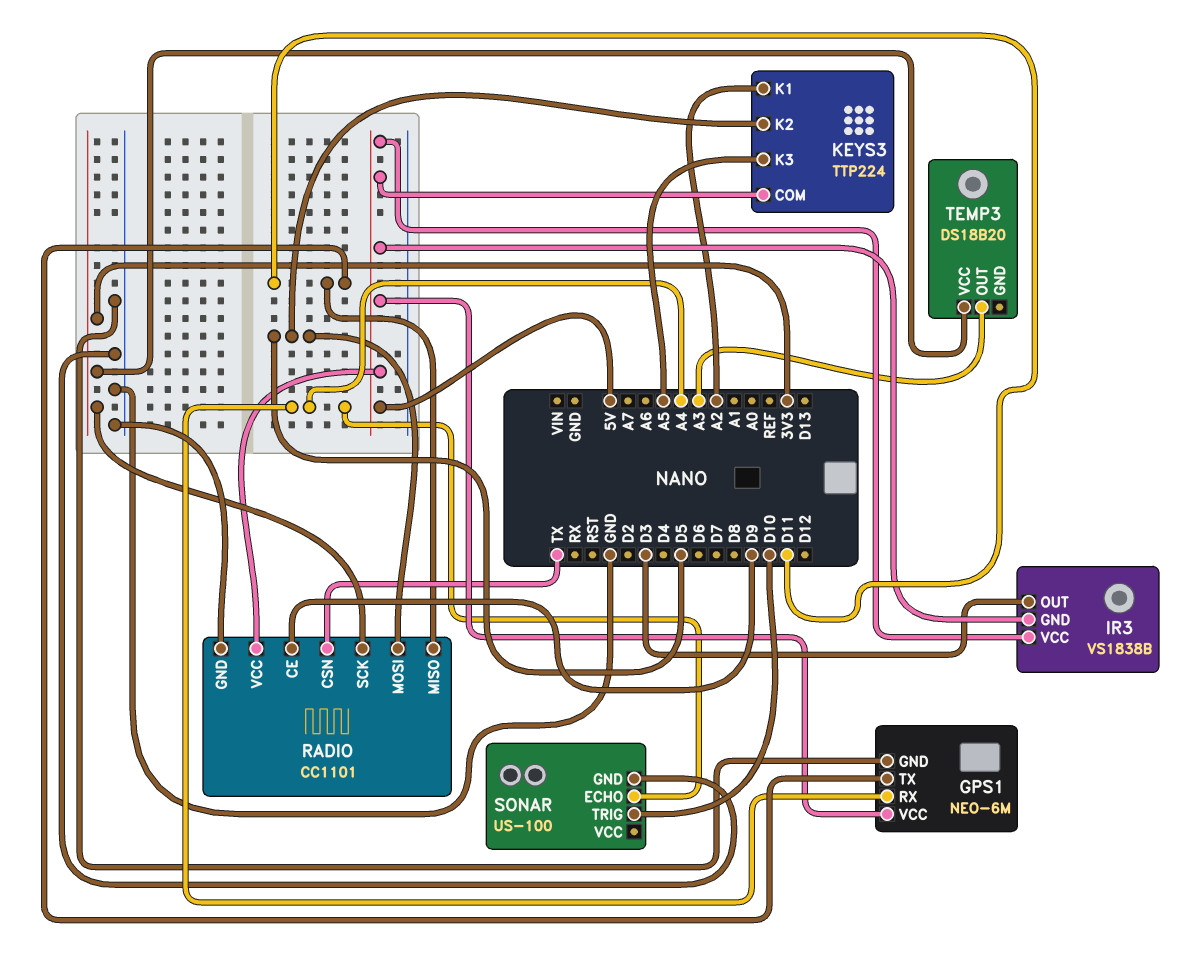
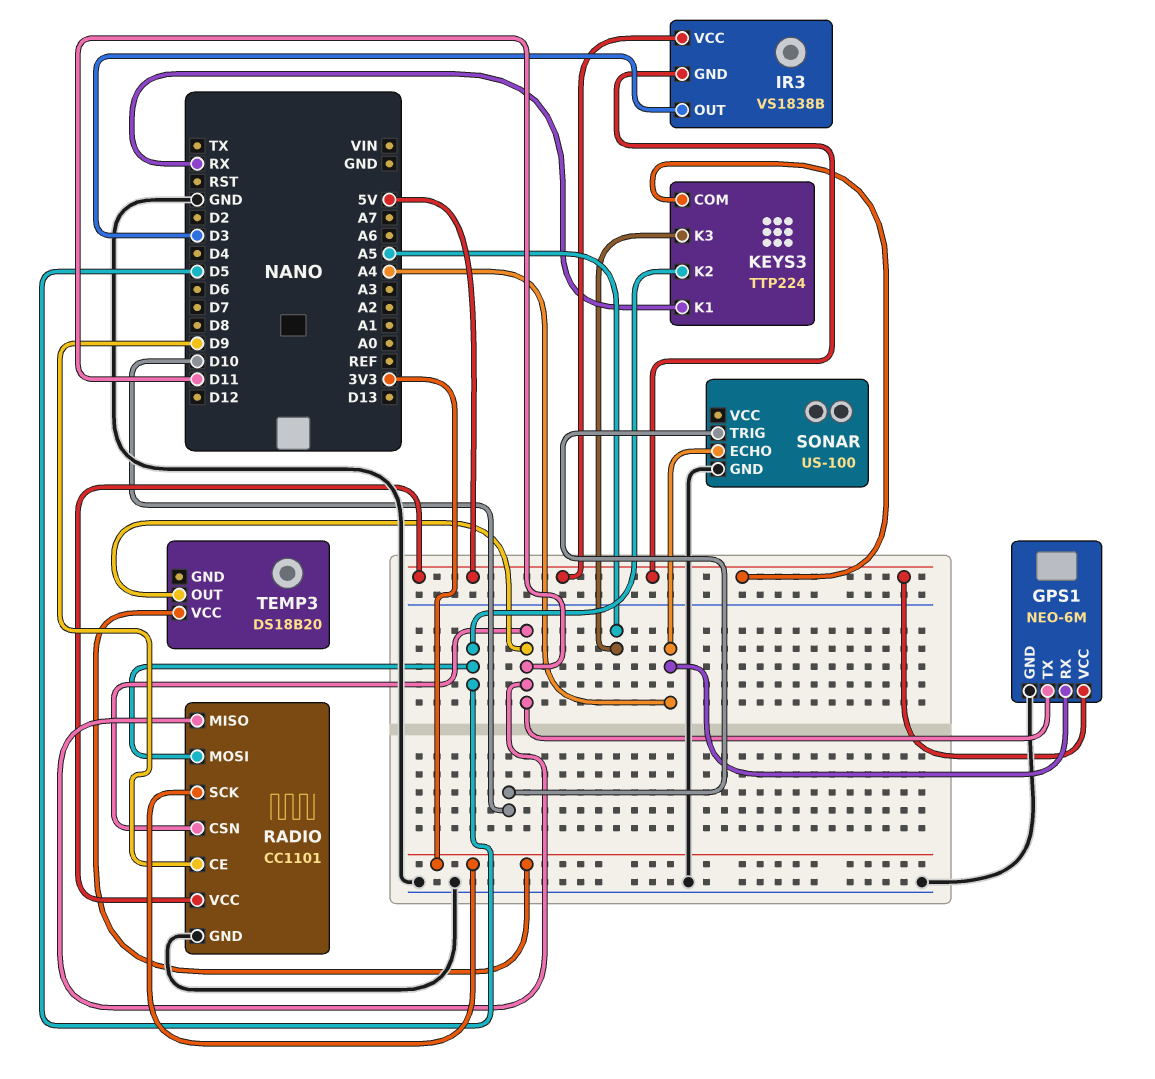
KEYS3 pin K1: A2 -> RX
RADIO pin CSN: TX -> D11
TEMP3 pin OUT: A3 -> D11

